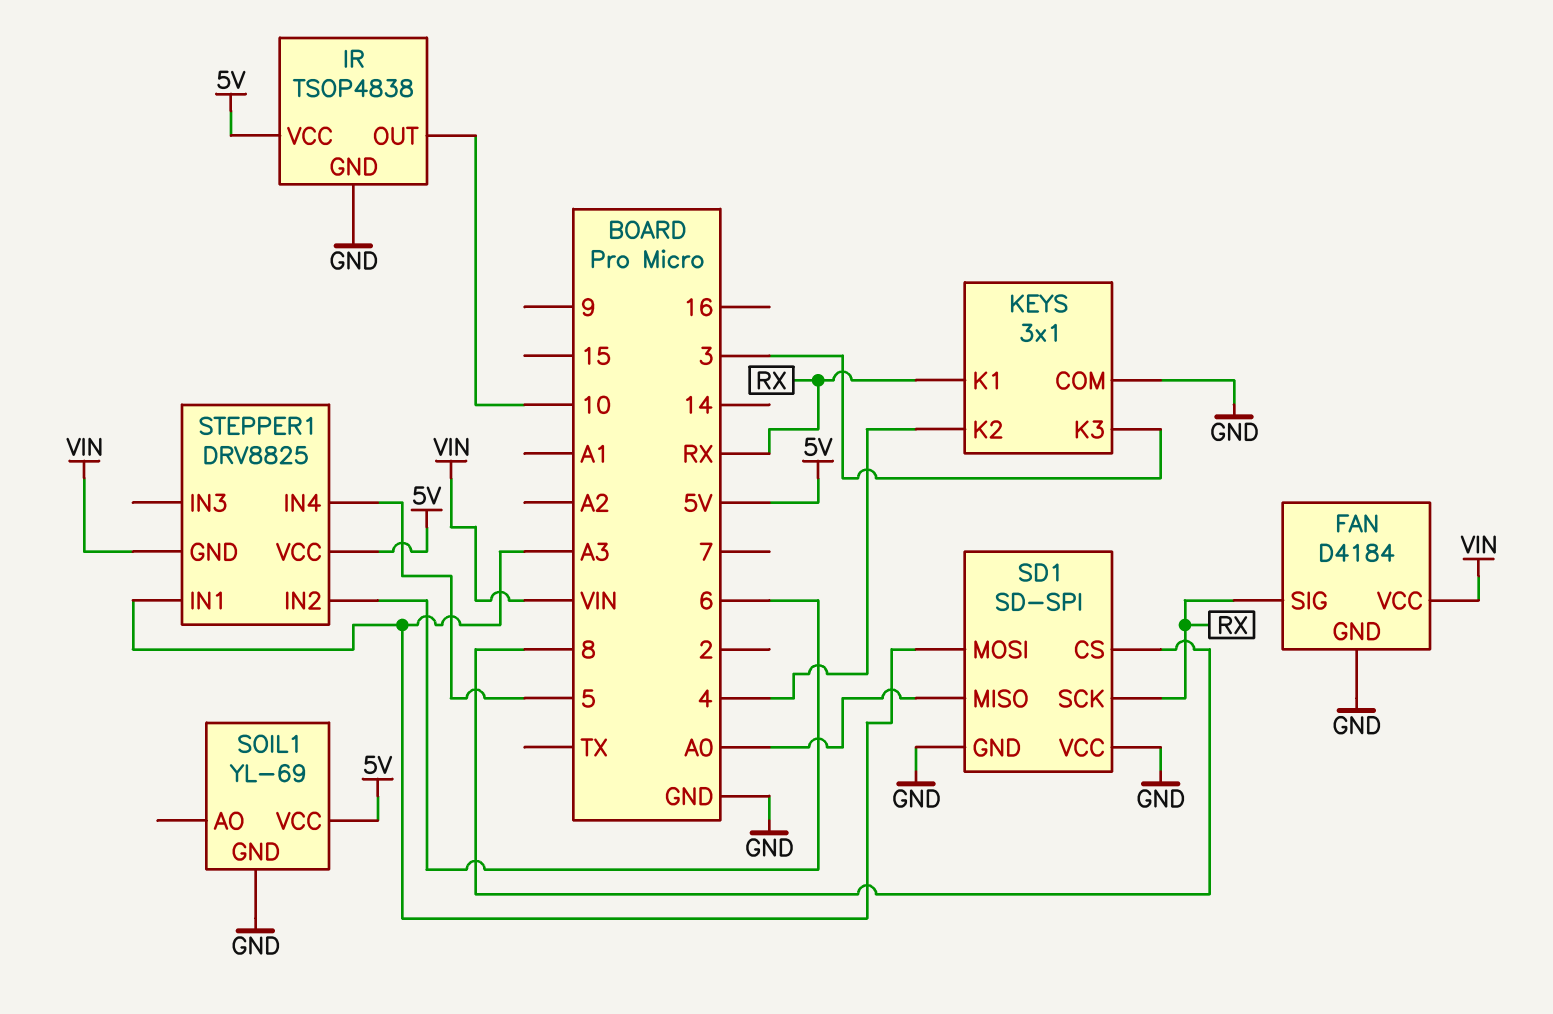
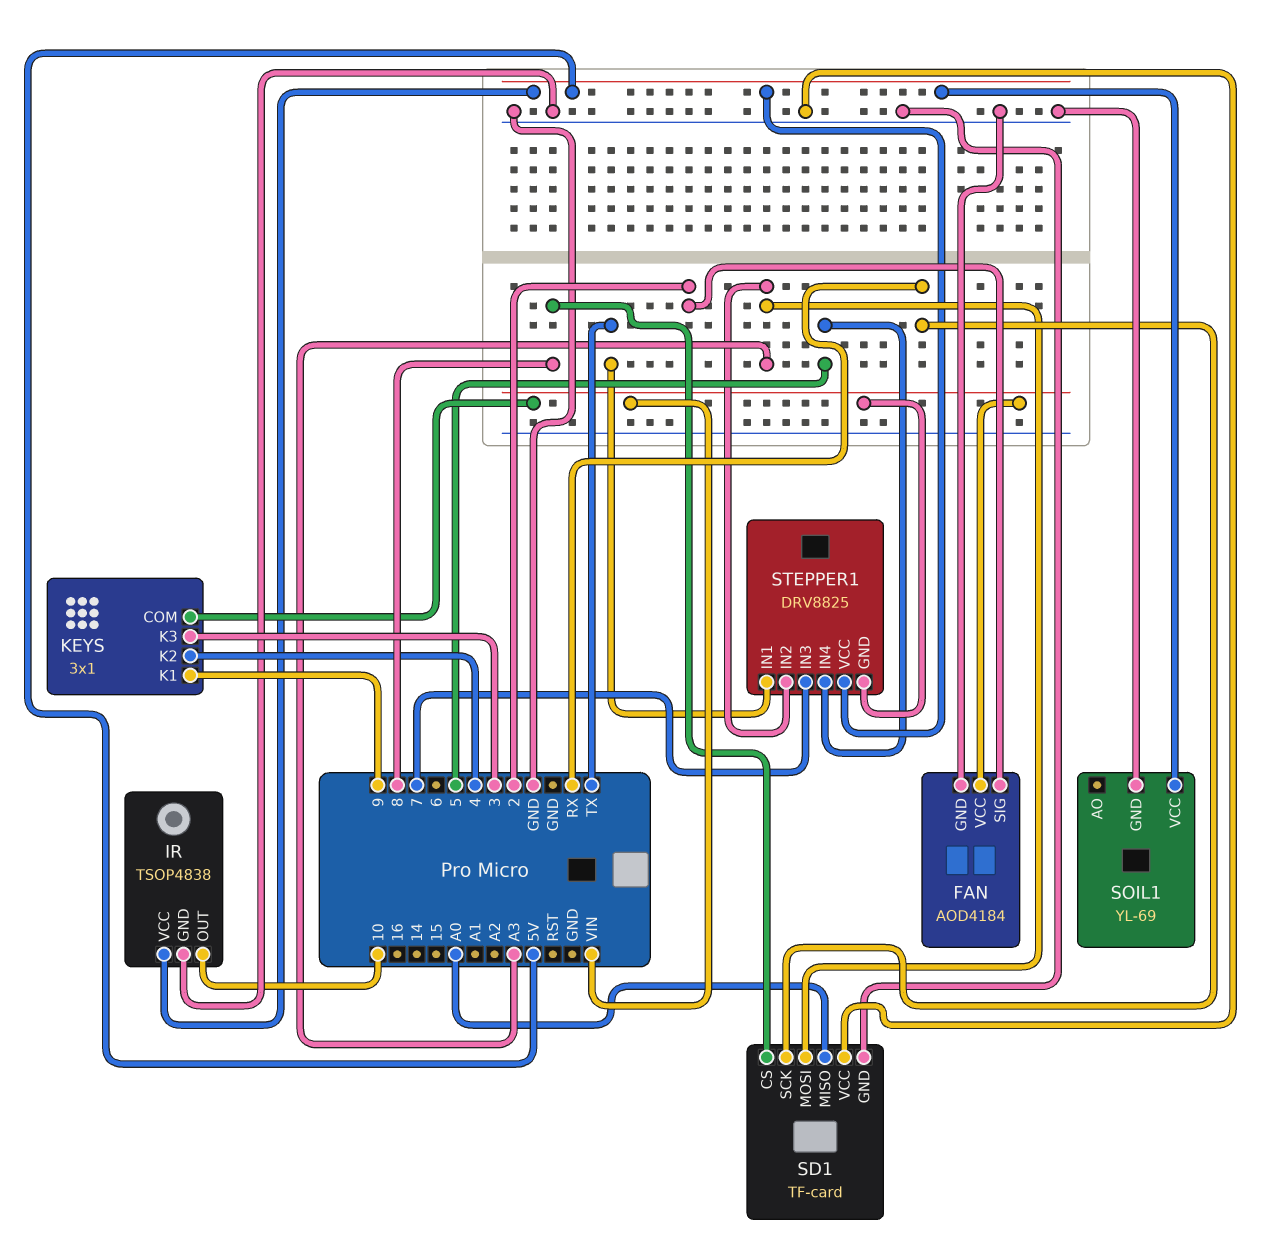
FAN: D4184 -> AOD4184
FAN pin SIG: RX -> 2
KEYS pin COM: GND -> VIN
KEYS pin K1: RX -> 9
SD1: SD-SPI -> TF-card
STEPPER1 pin IN1: A3 -> TX
STEPPER1 pin IN2: 6 -> A3
STEPPER1 pin IN3: none -> 7

